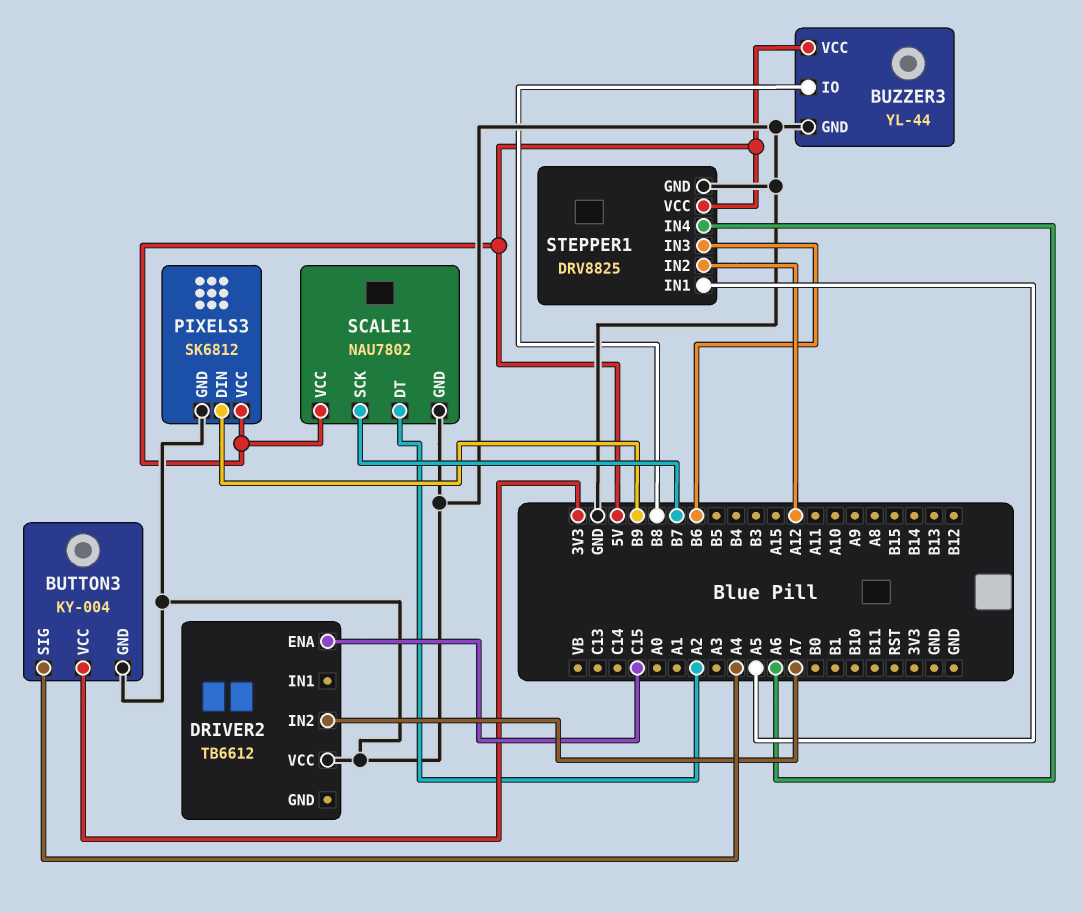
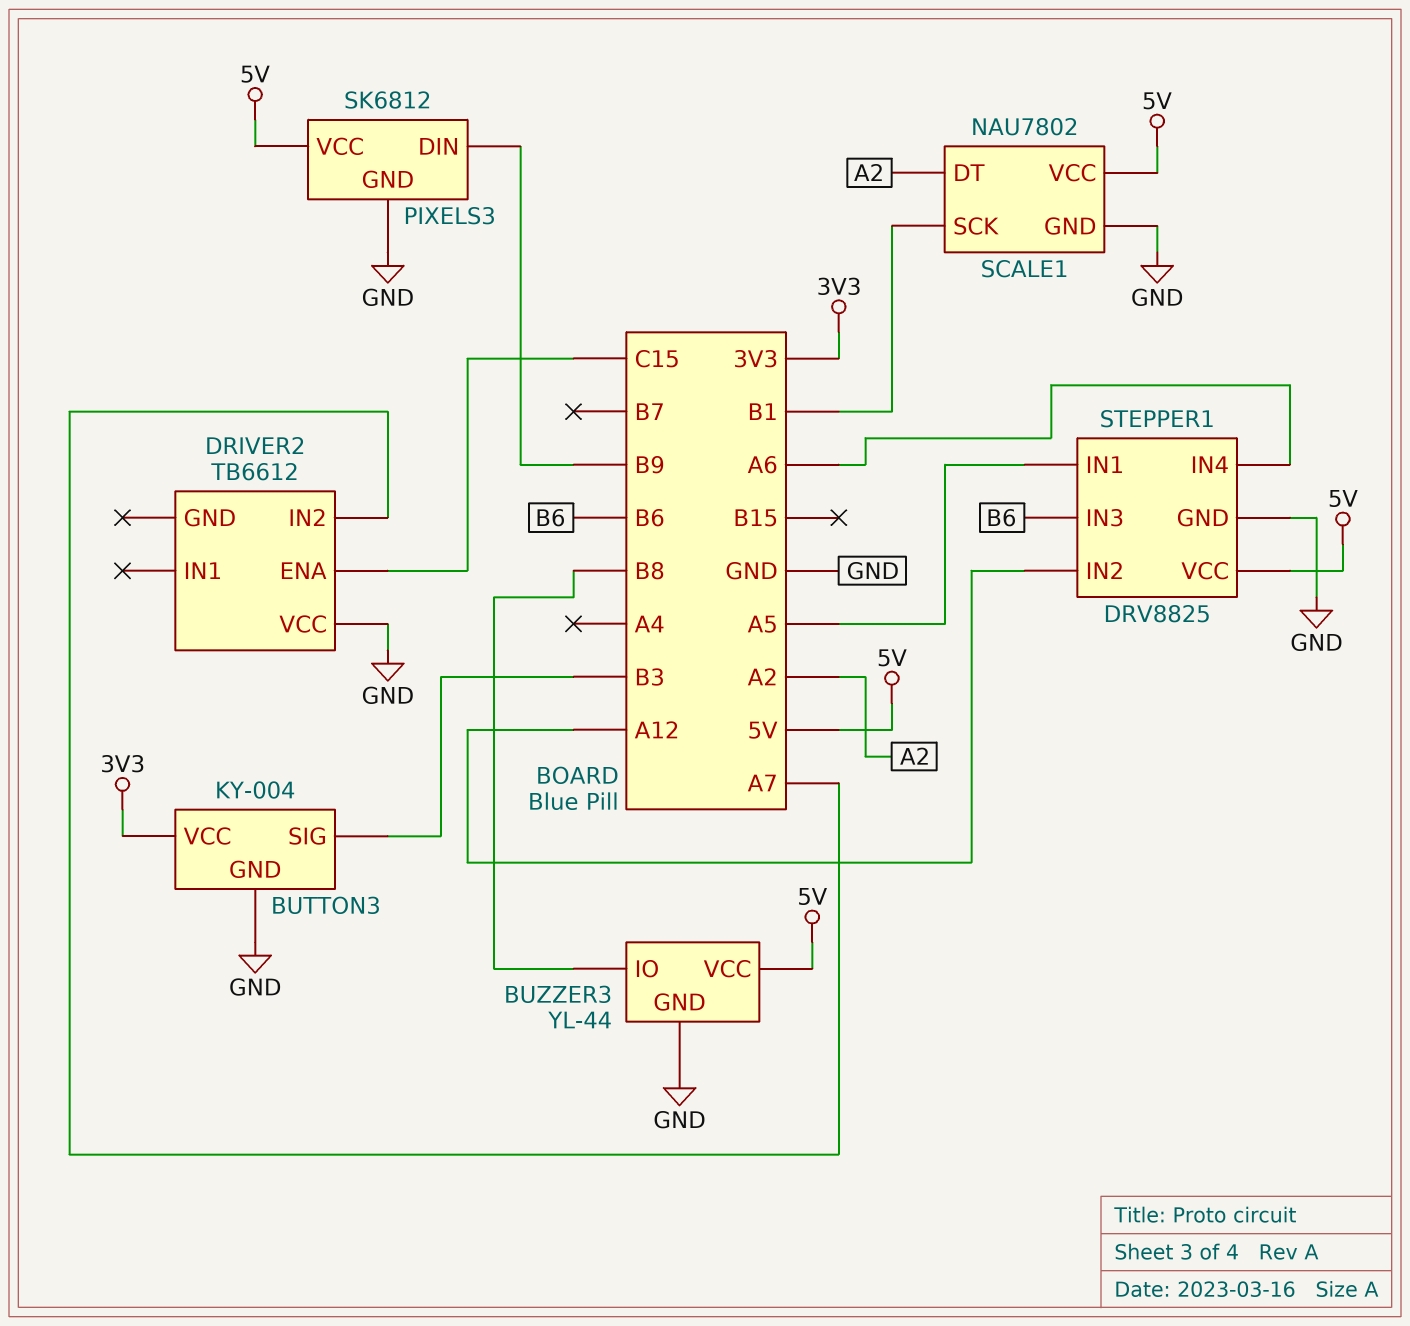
BUTTON3 pin SIG: A4 -> B3
SCALE1 pin SCK: B7 -> B1

